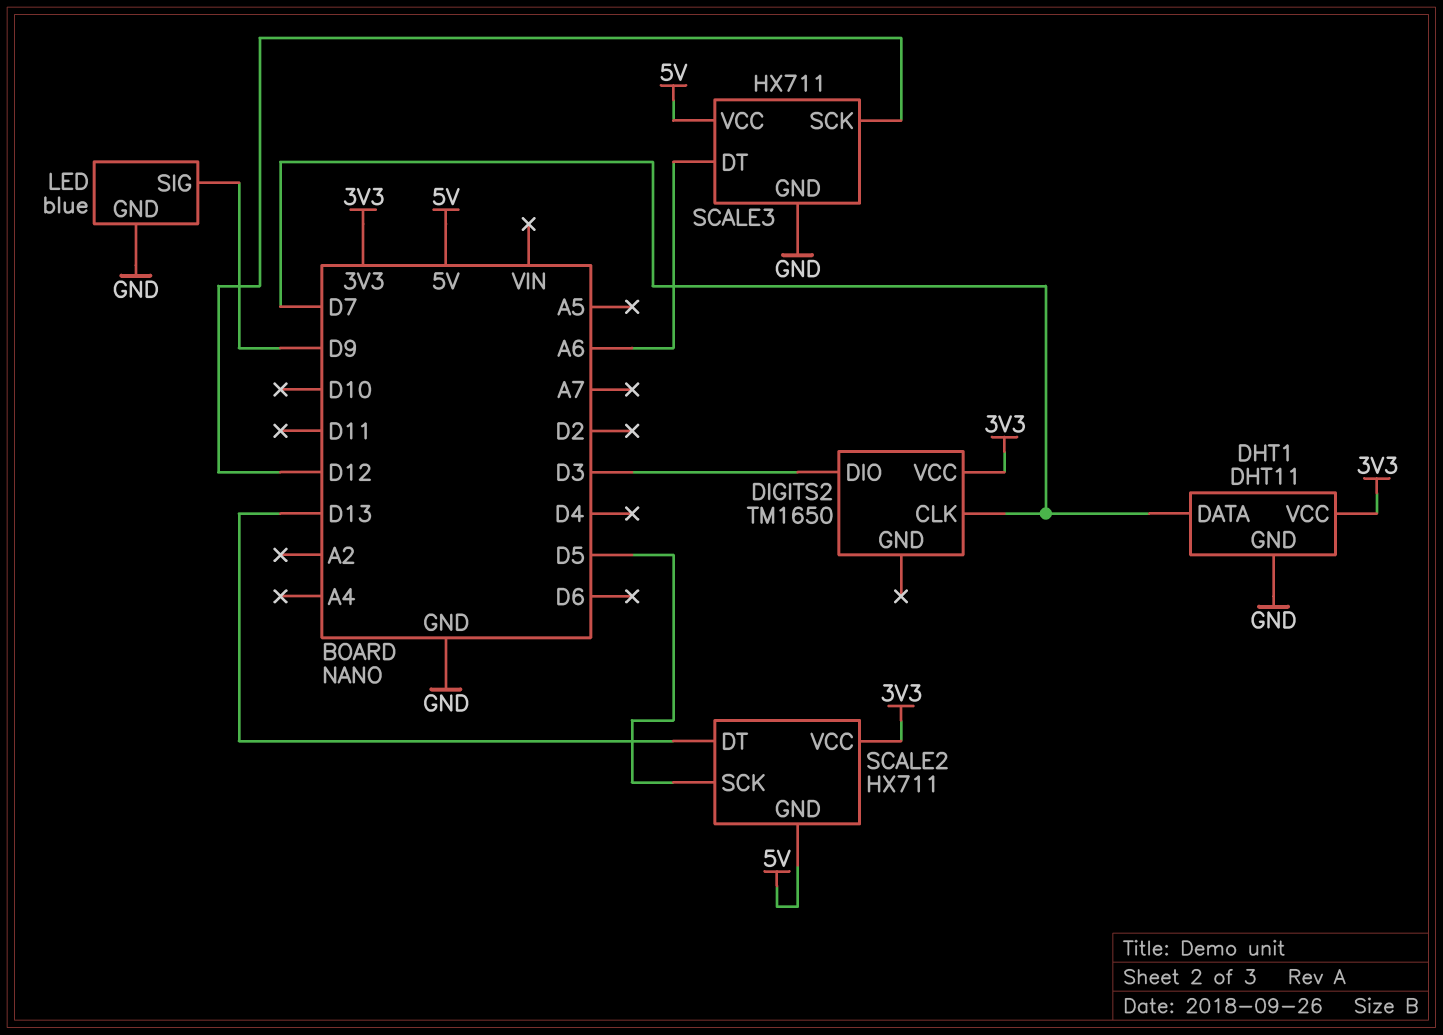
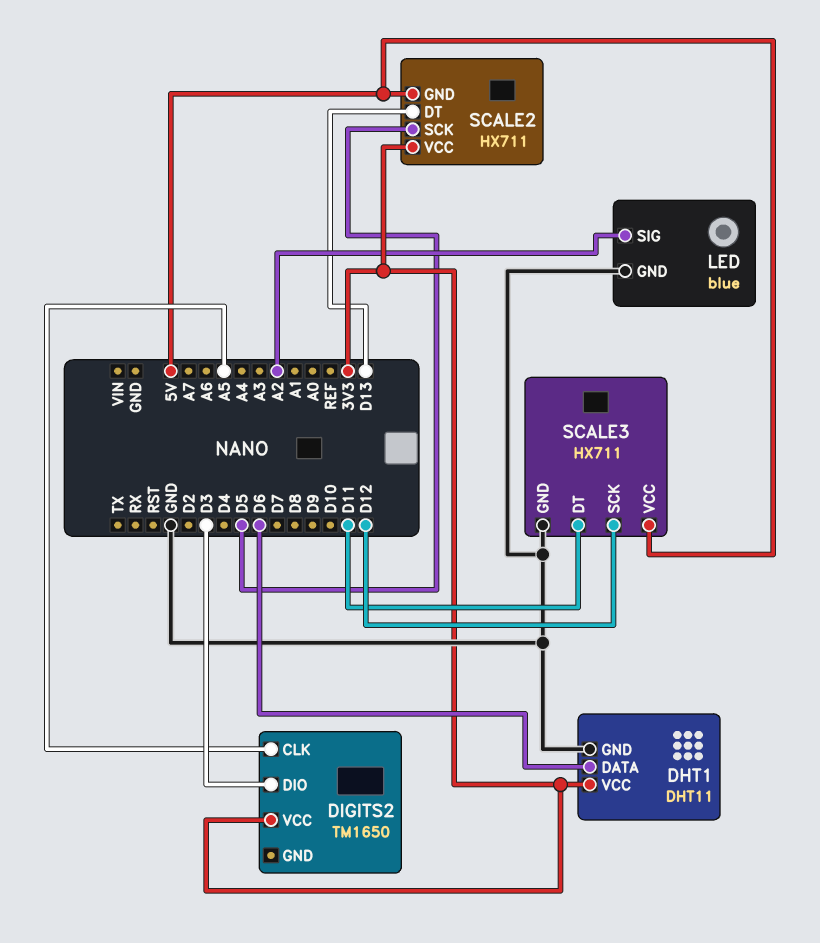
DHT1 pin DATA: D7 -> D6
DIGITS2 pin CLK: D7 -> A5
LED pin SIG: D9 -> A2
SCALE3 pin DT: A6 -> D11

